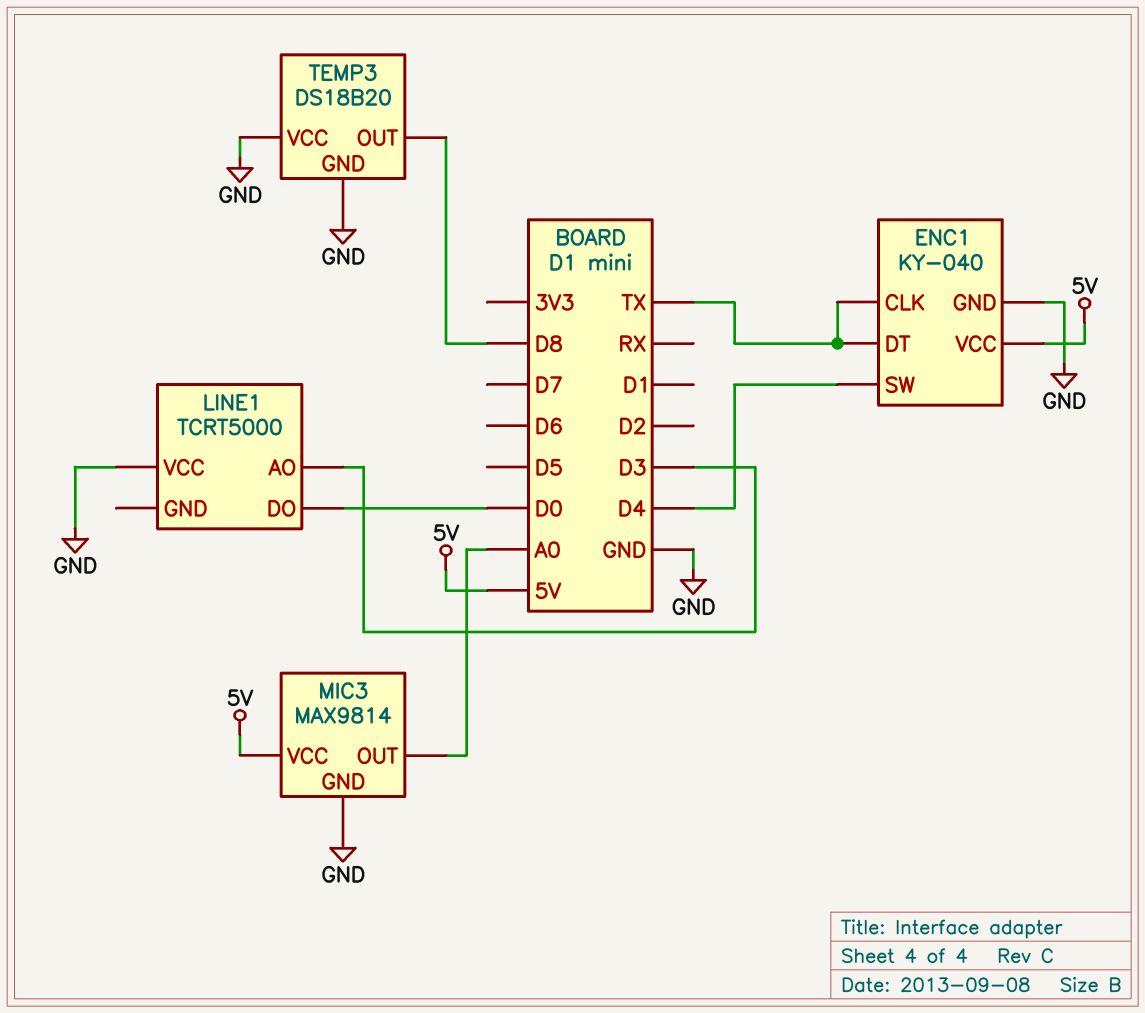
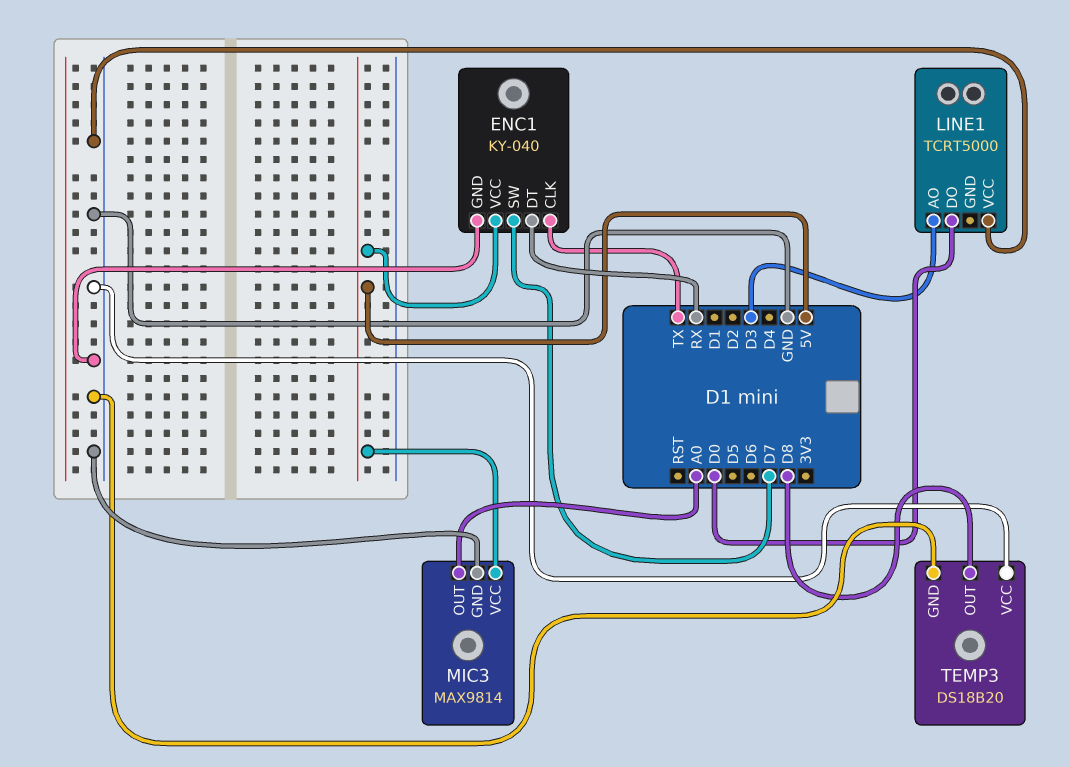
ENC1 pin DT: TX -> RX
ENC1 pin SW: D4 -> D7

